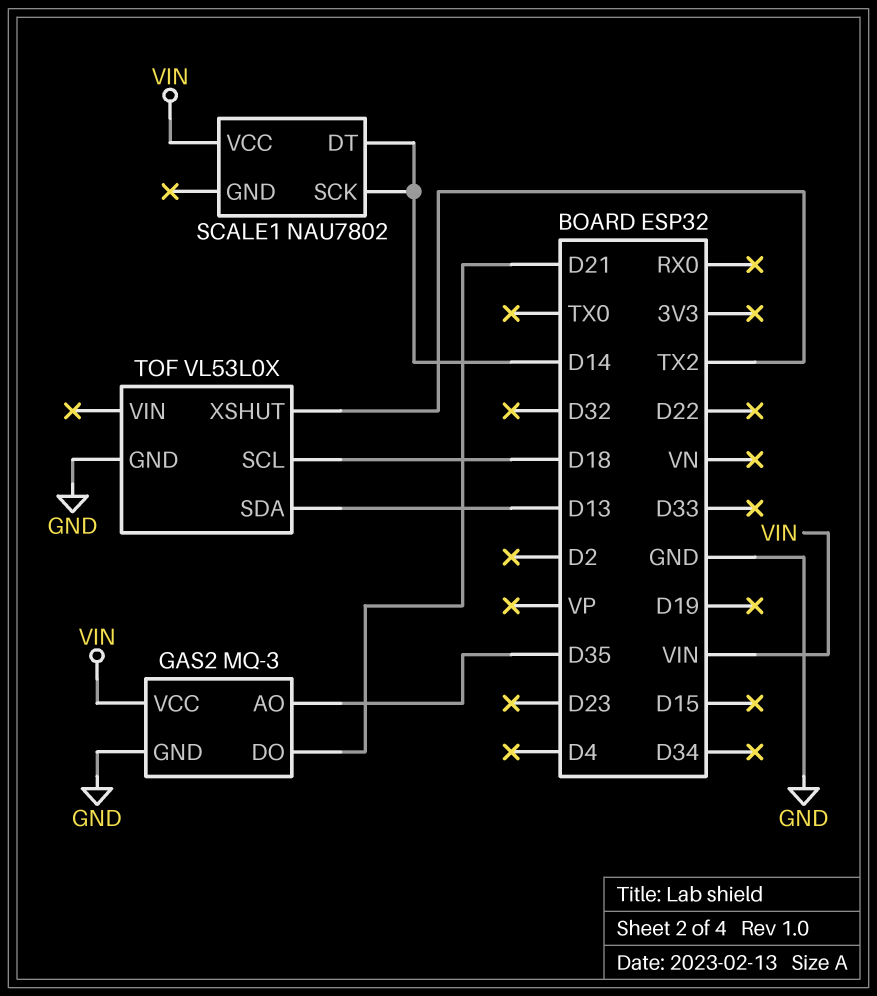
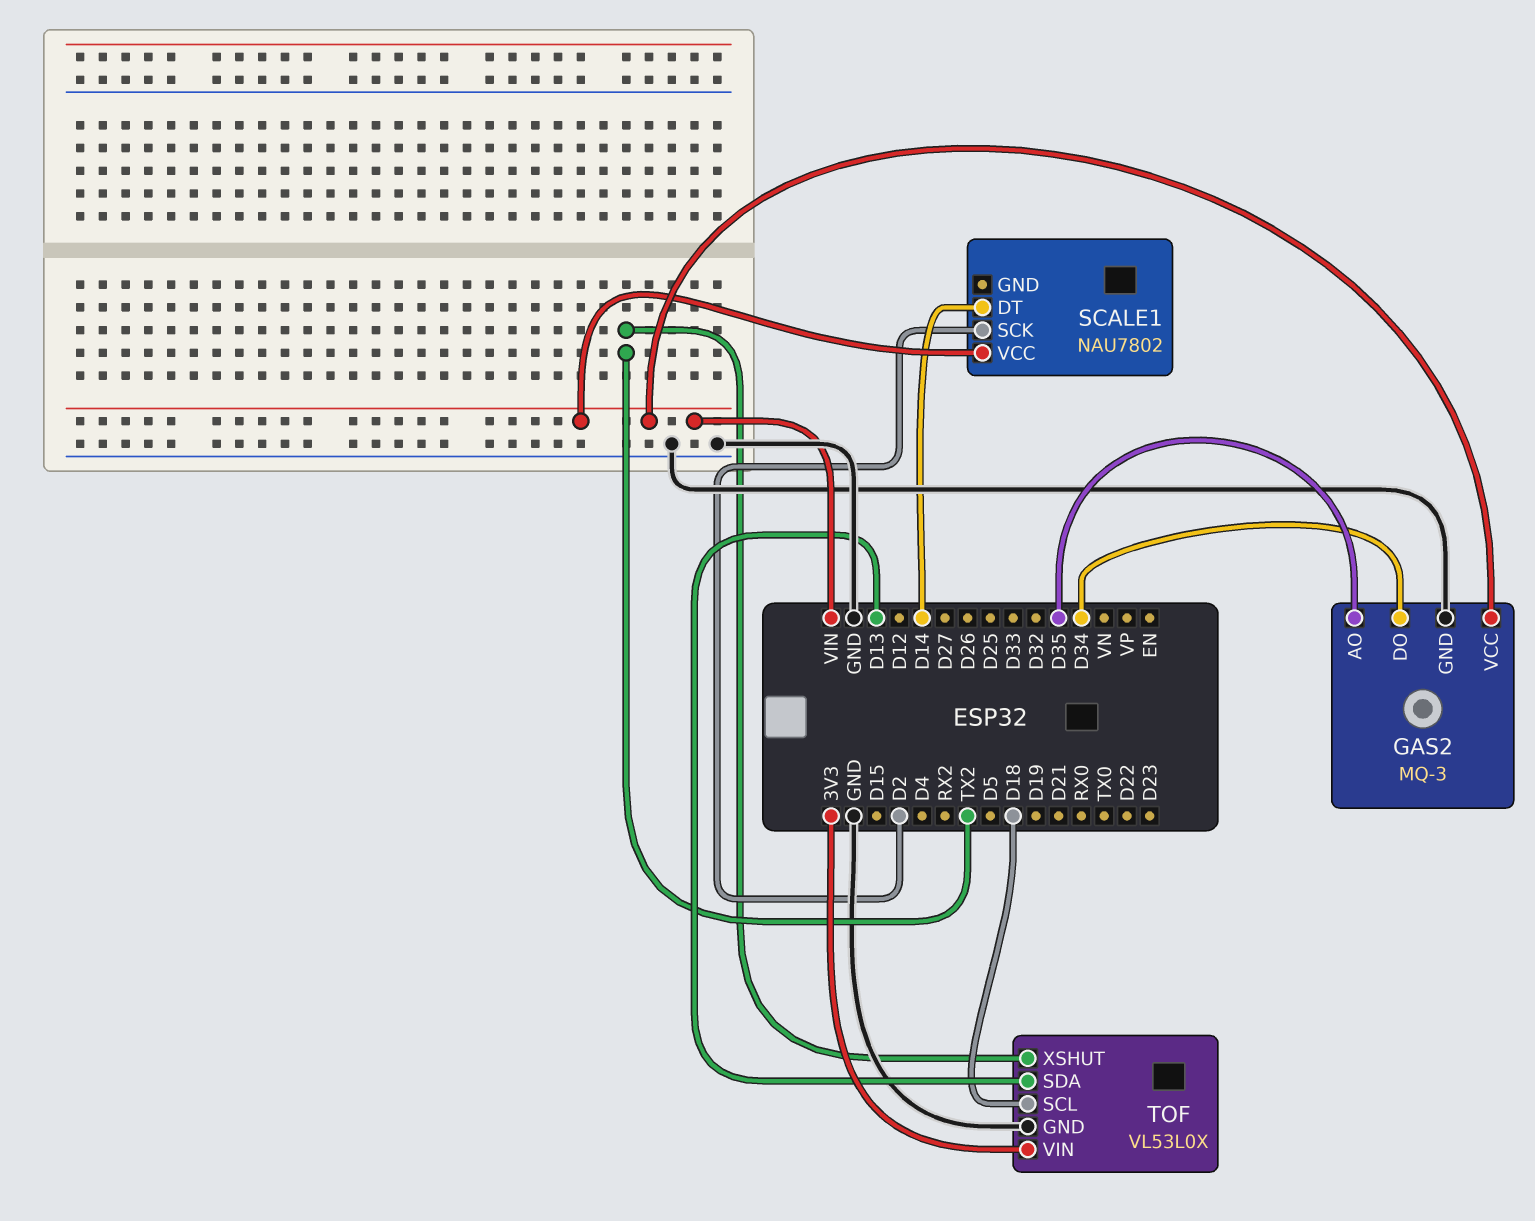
GAS2 pin DO: D21 -> D34
SCALE1 pin SCK: D14 -> D2
TOF pin VIN: none -> 3V3

